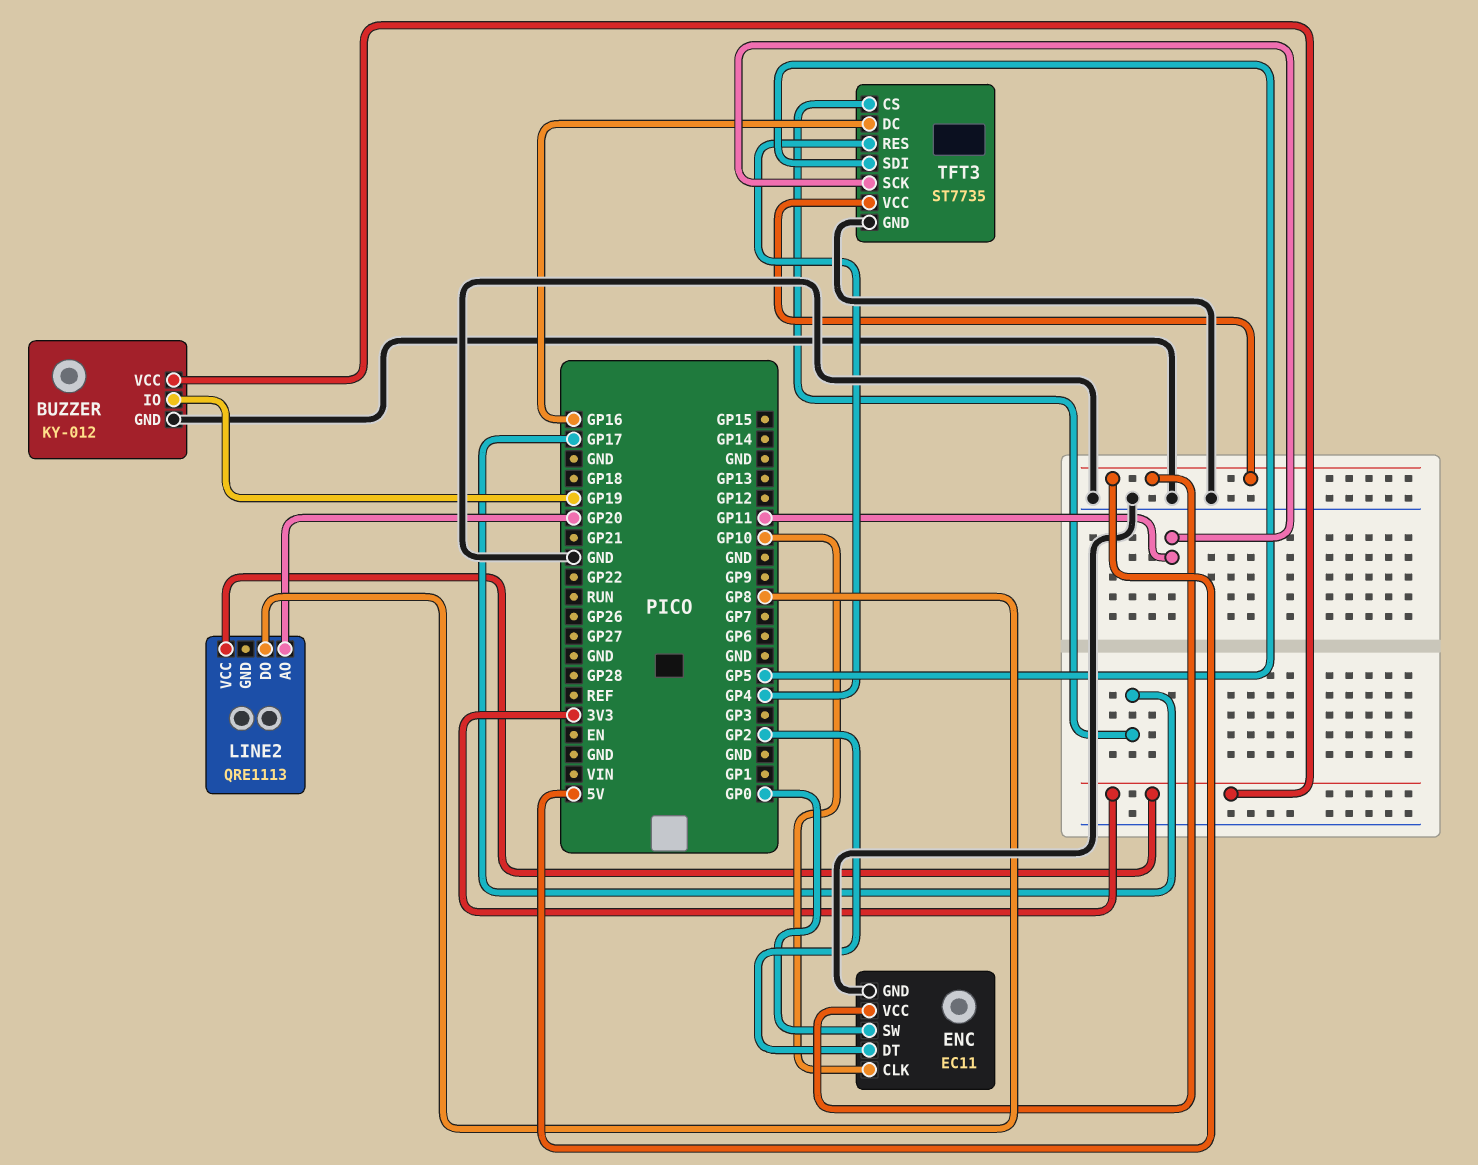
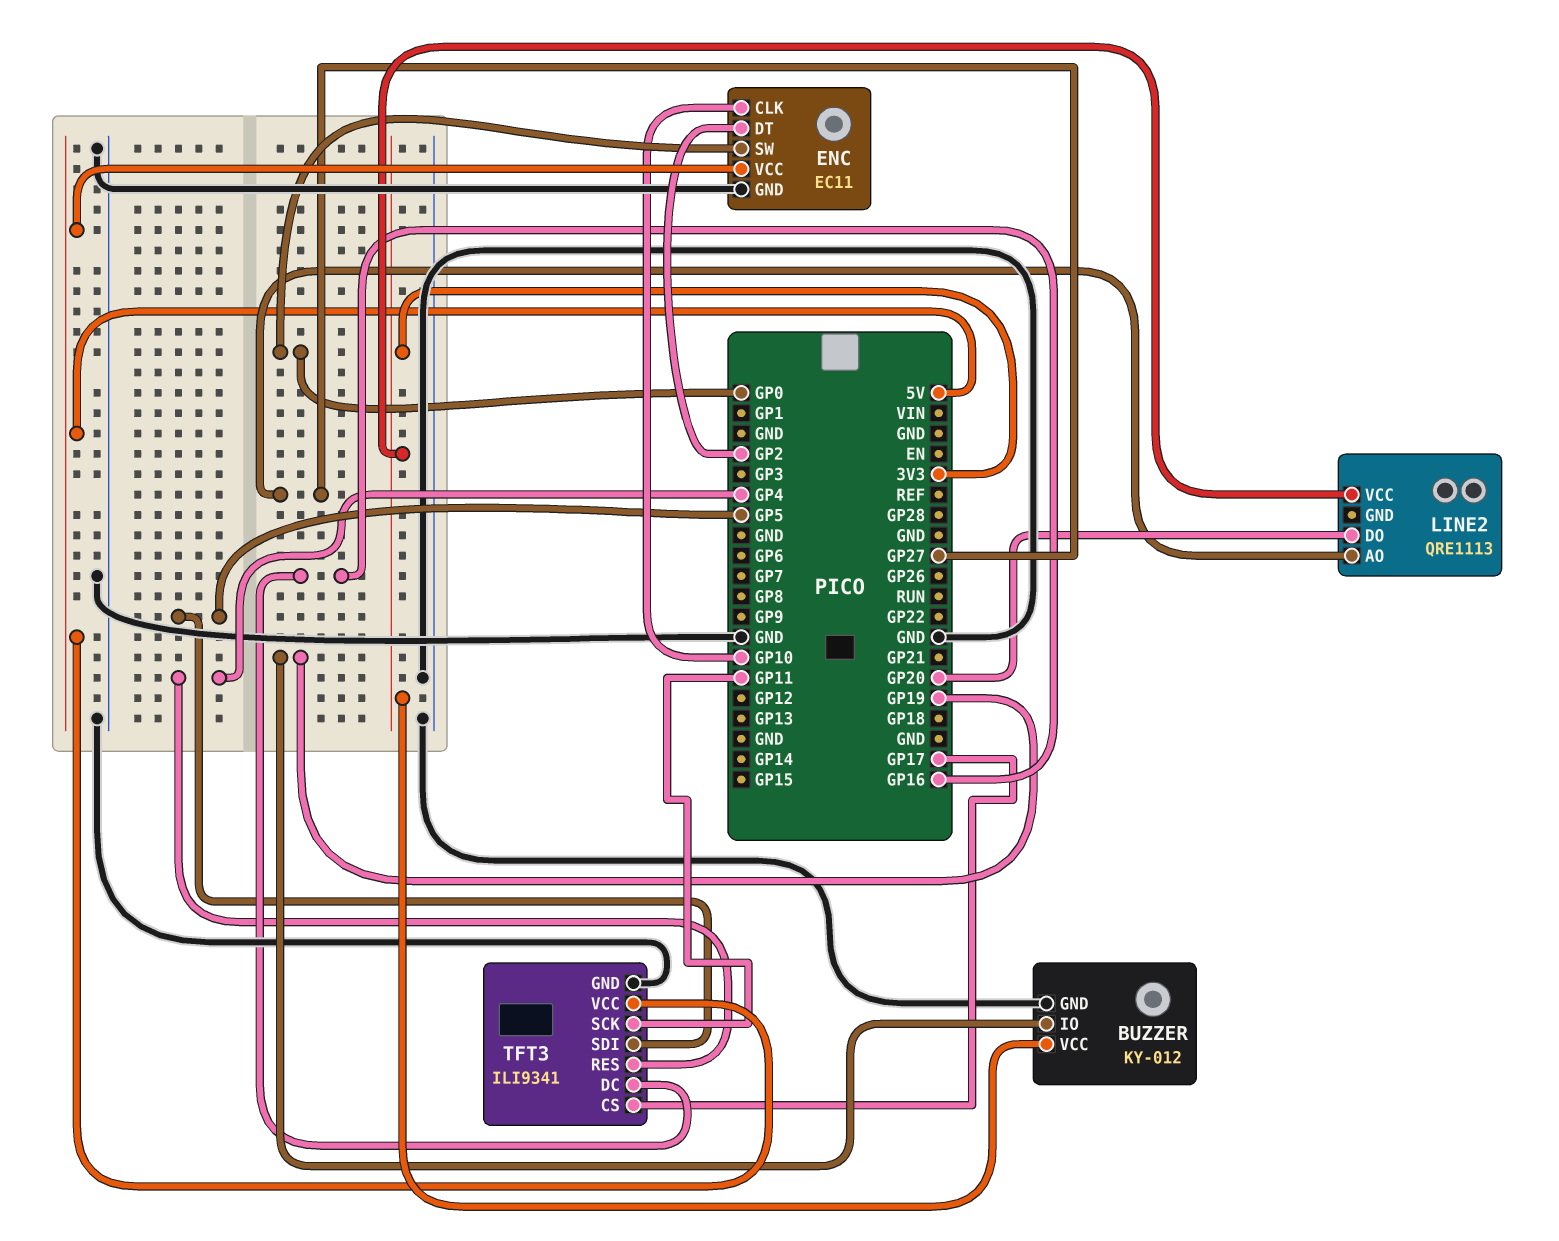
LINE2 pin AO: GP20 -> GP27
LINE2 pin DO: GP8 -> GP20
TFT3: ST7735 -> ILI9341

